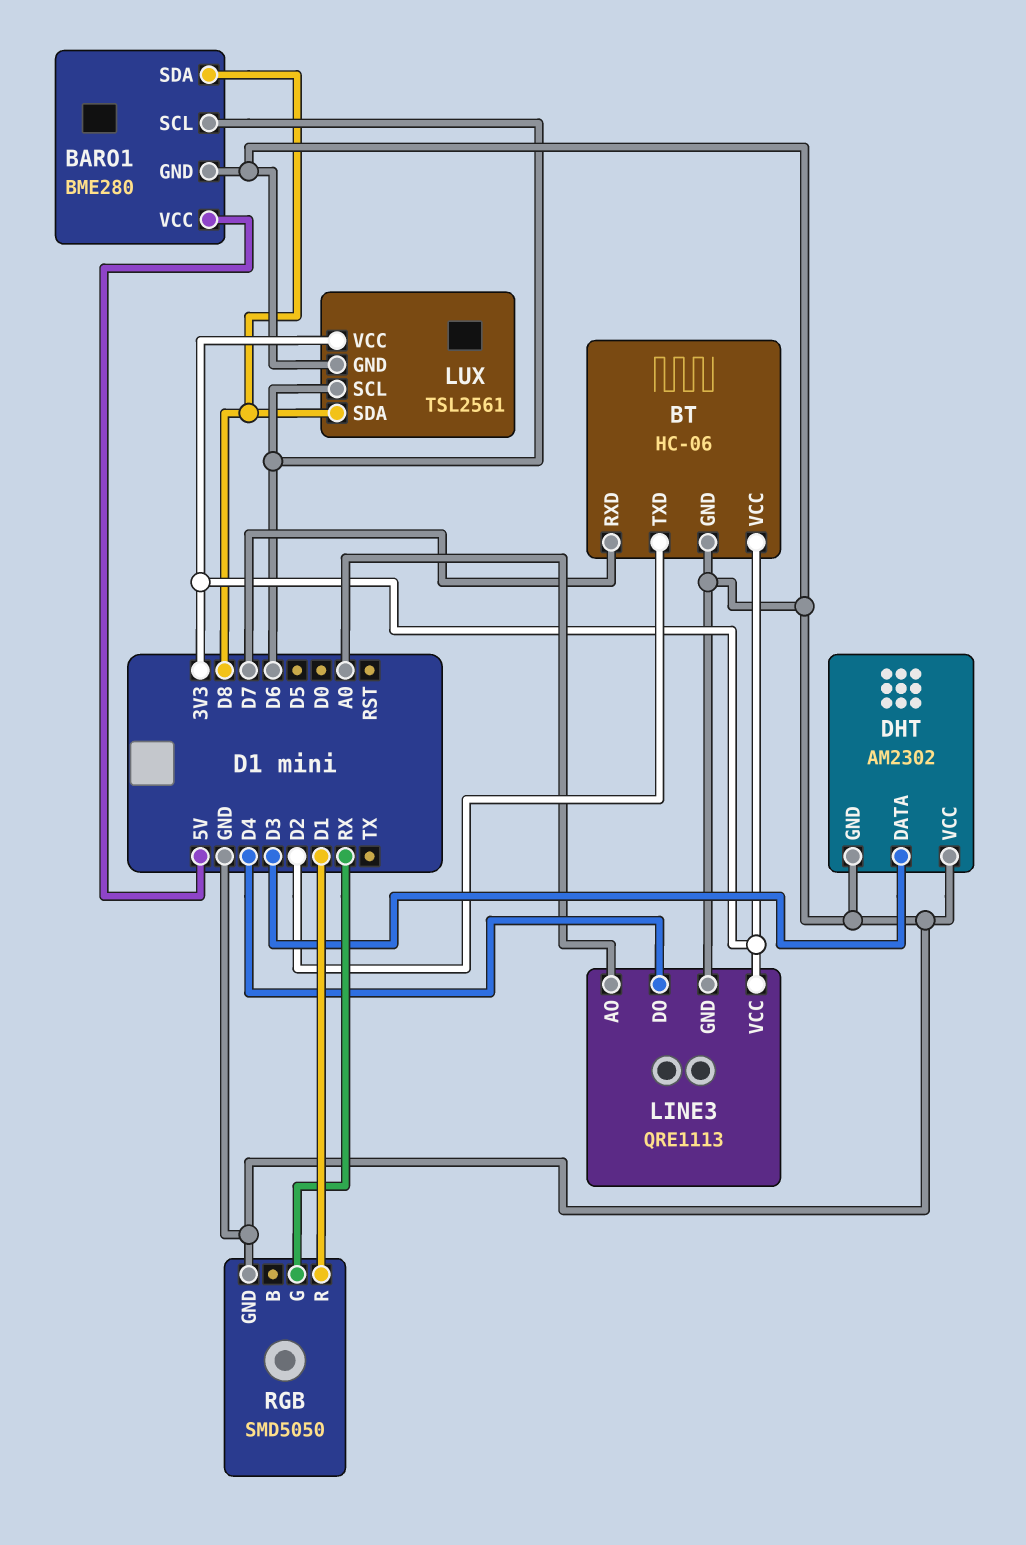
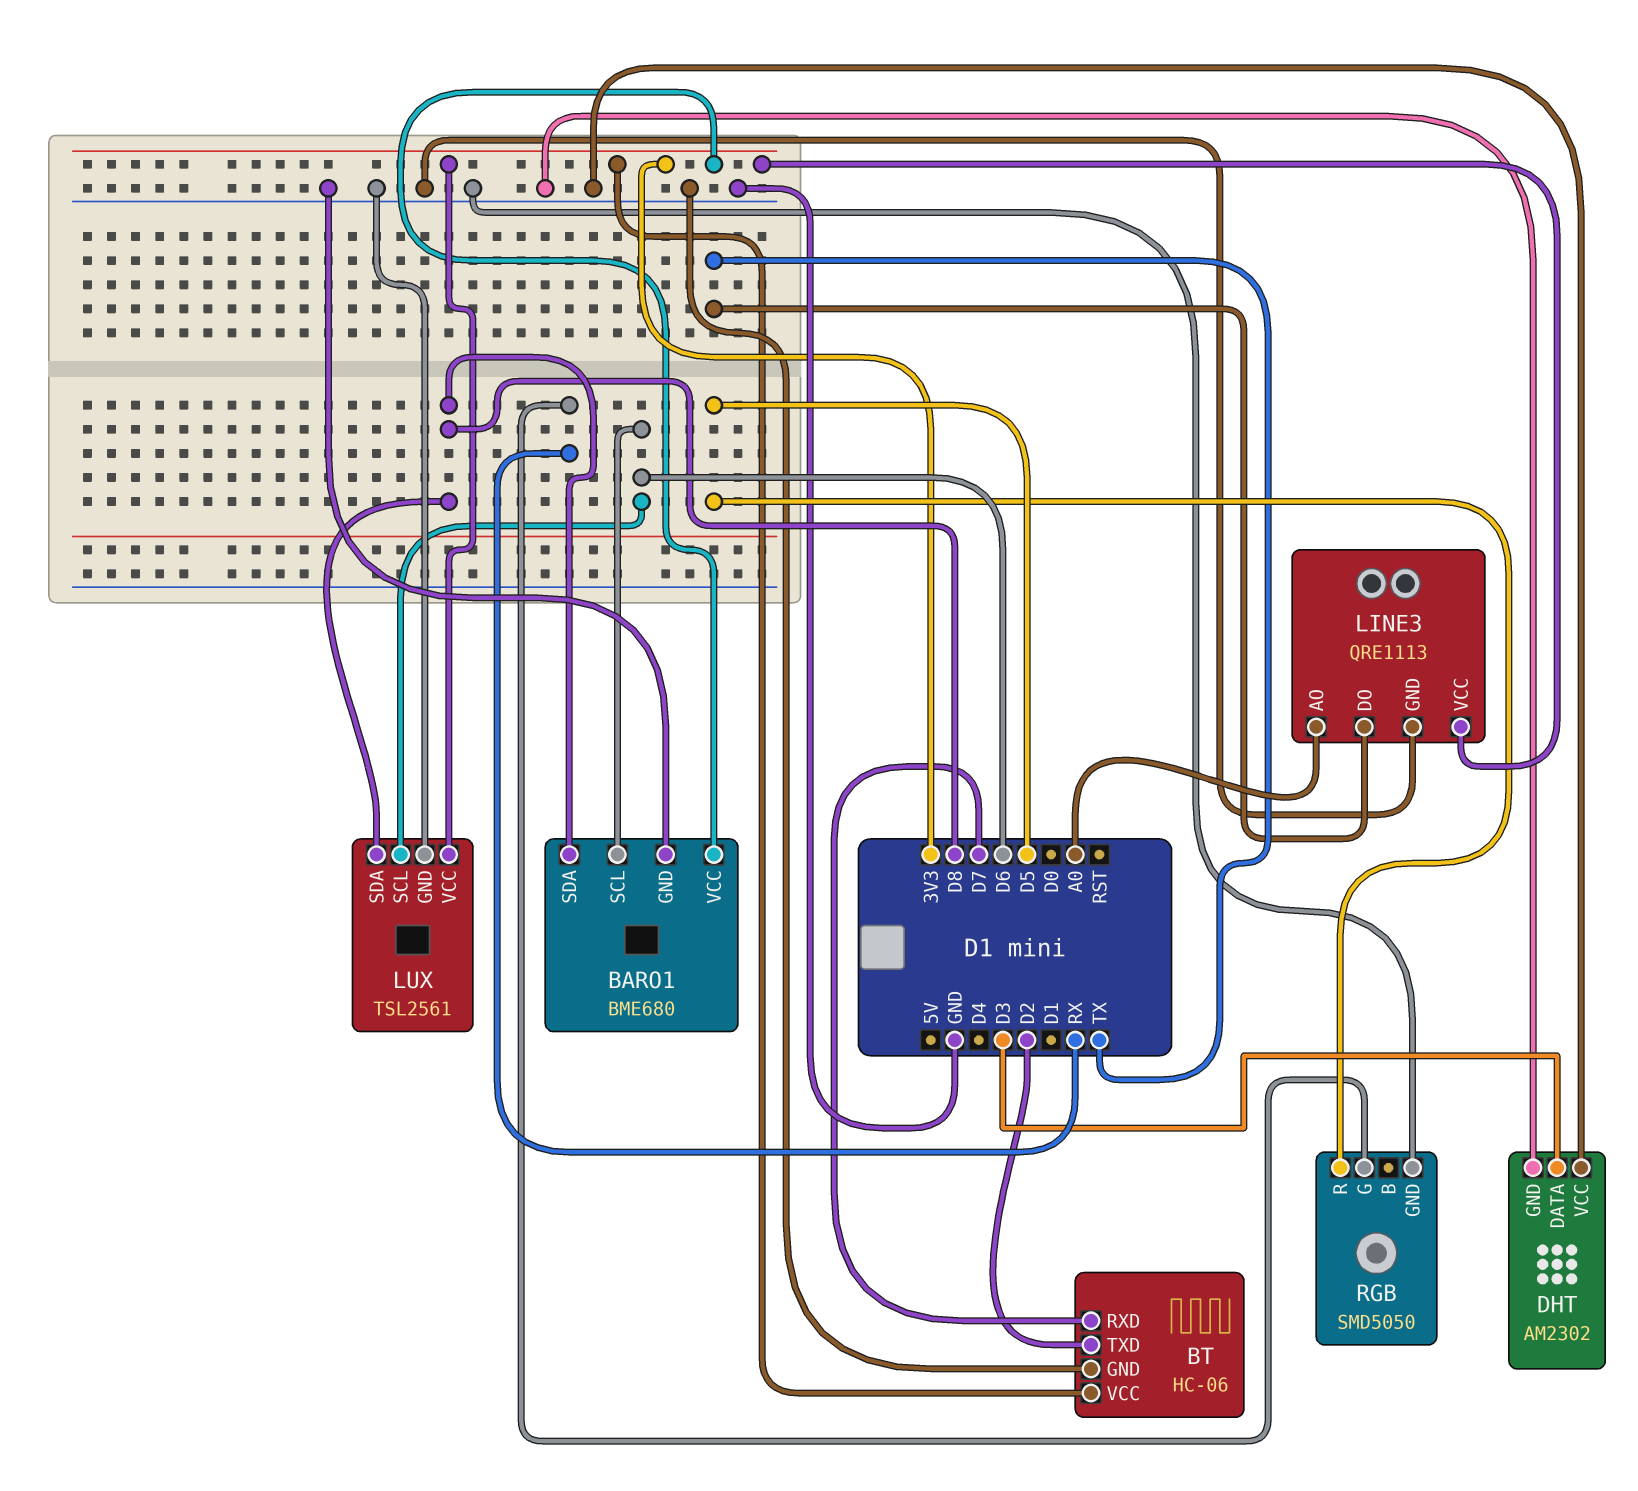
BARO1: BME280 -> BME680
BARO1 pin VCC: 5V -> 3V3
LINE3 pin DO: D4 -> TX
RGB pin R: D1 -> D5

